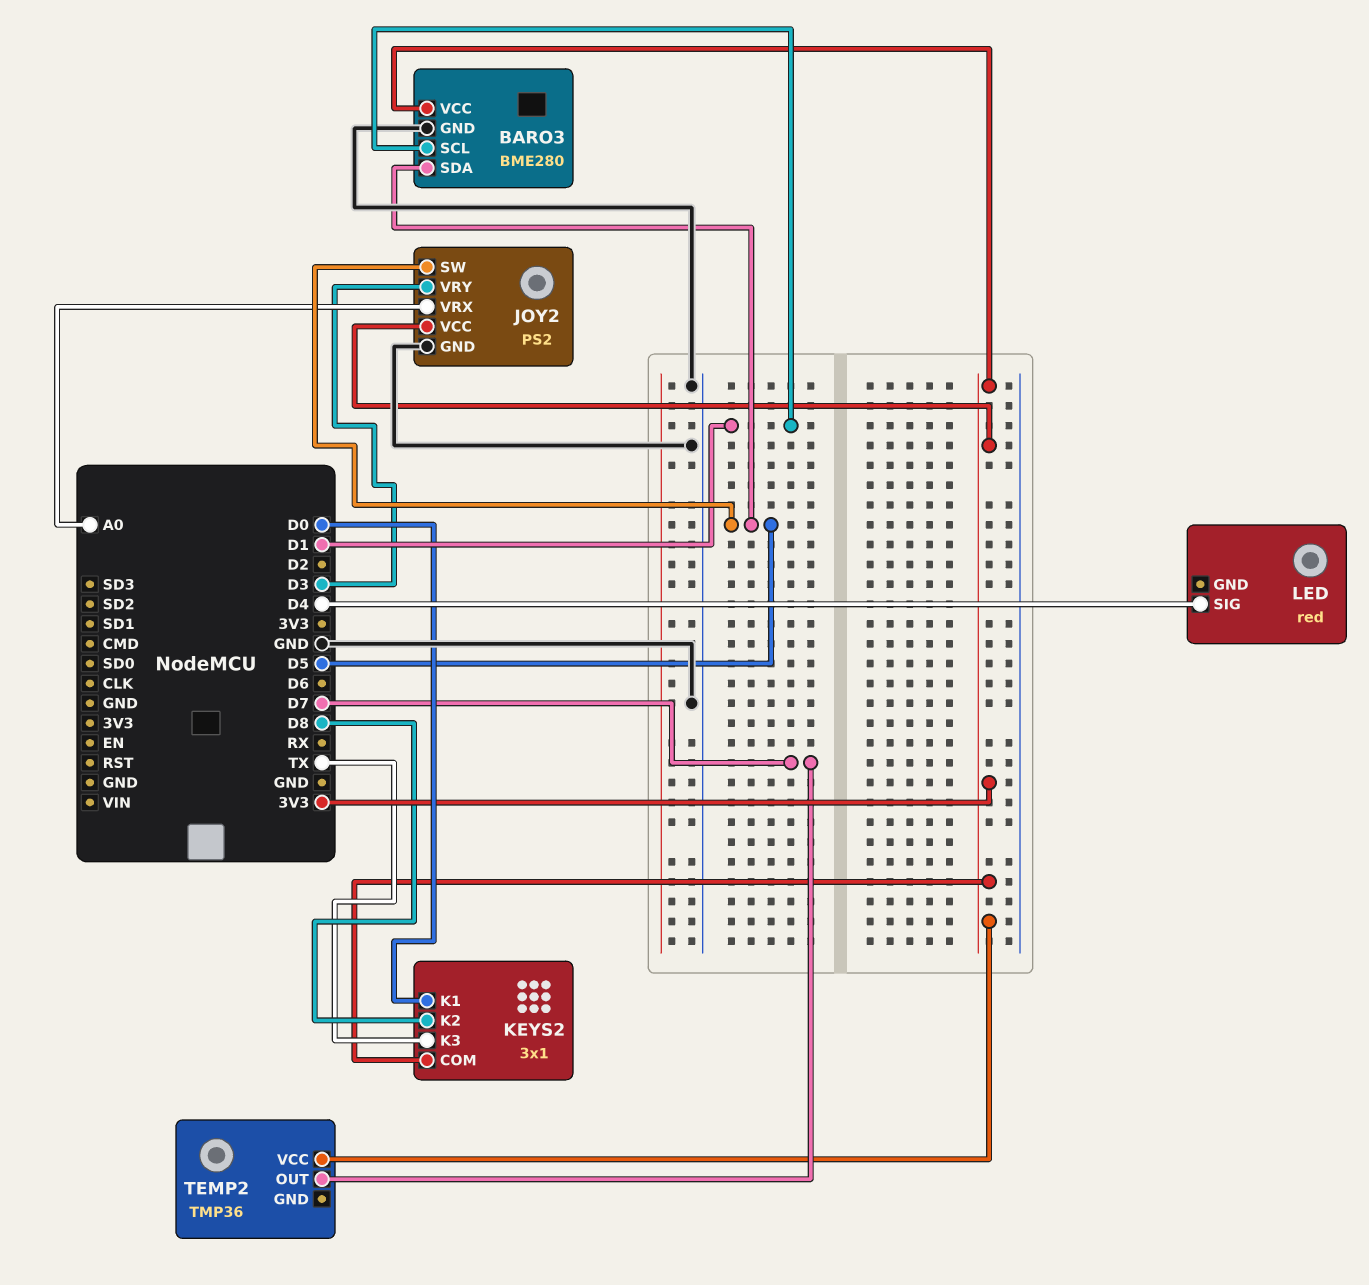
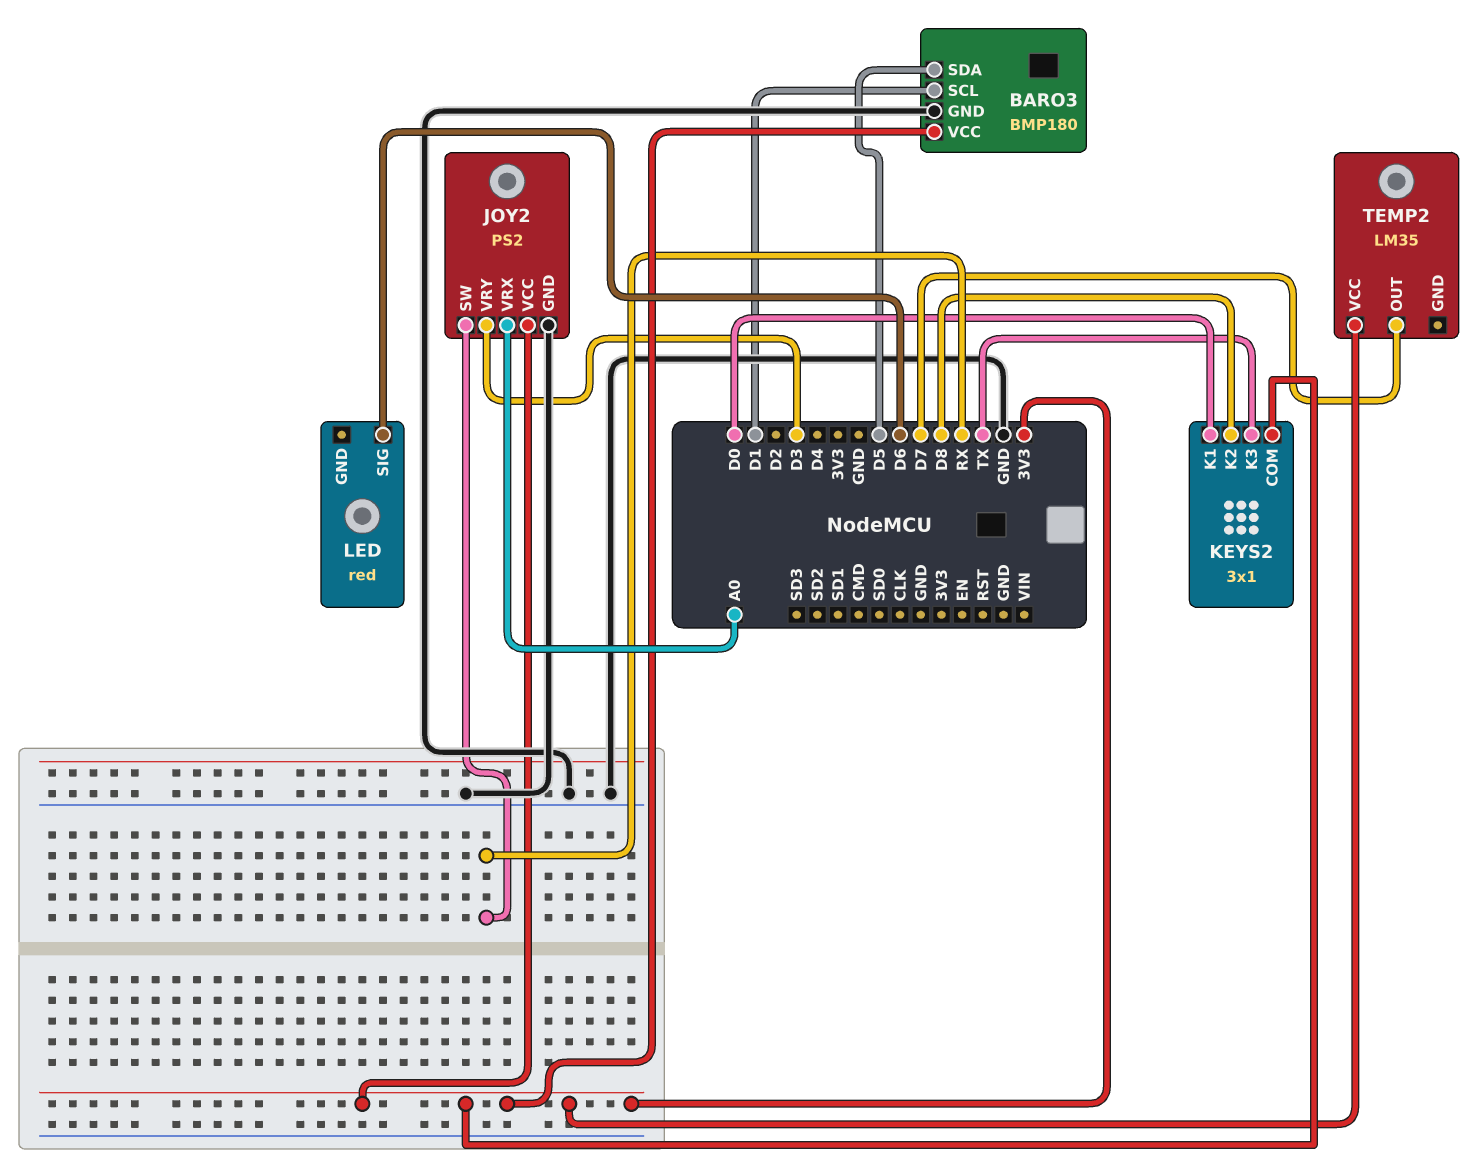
BARO3: BME280 -> BMP180
JOY2 pin SW: D5 -> RX
LED pin SIG: D4 -> D6
TEMP2: TMP36 -> LM35

